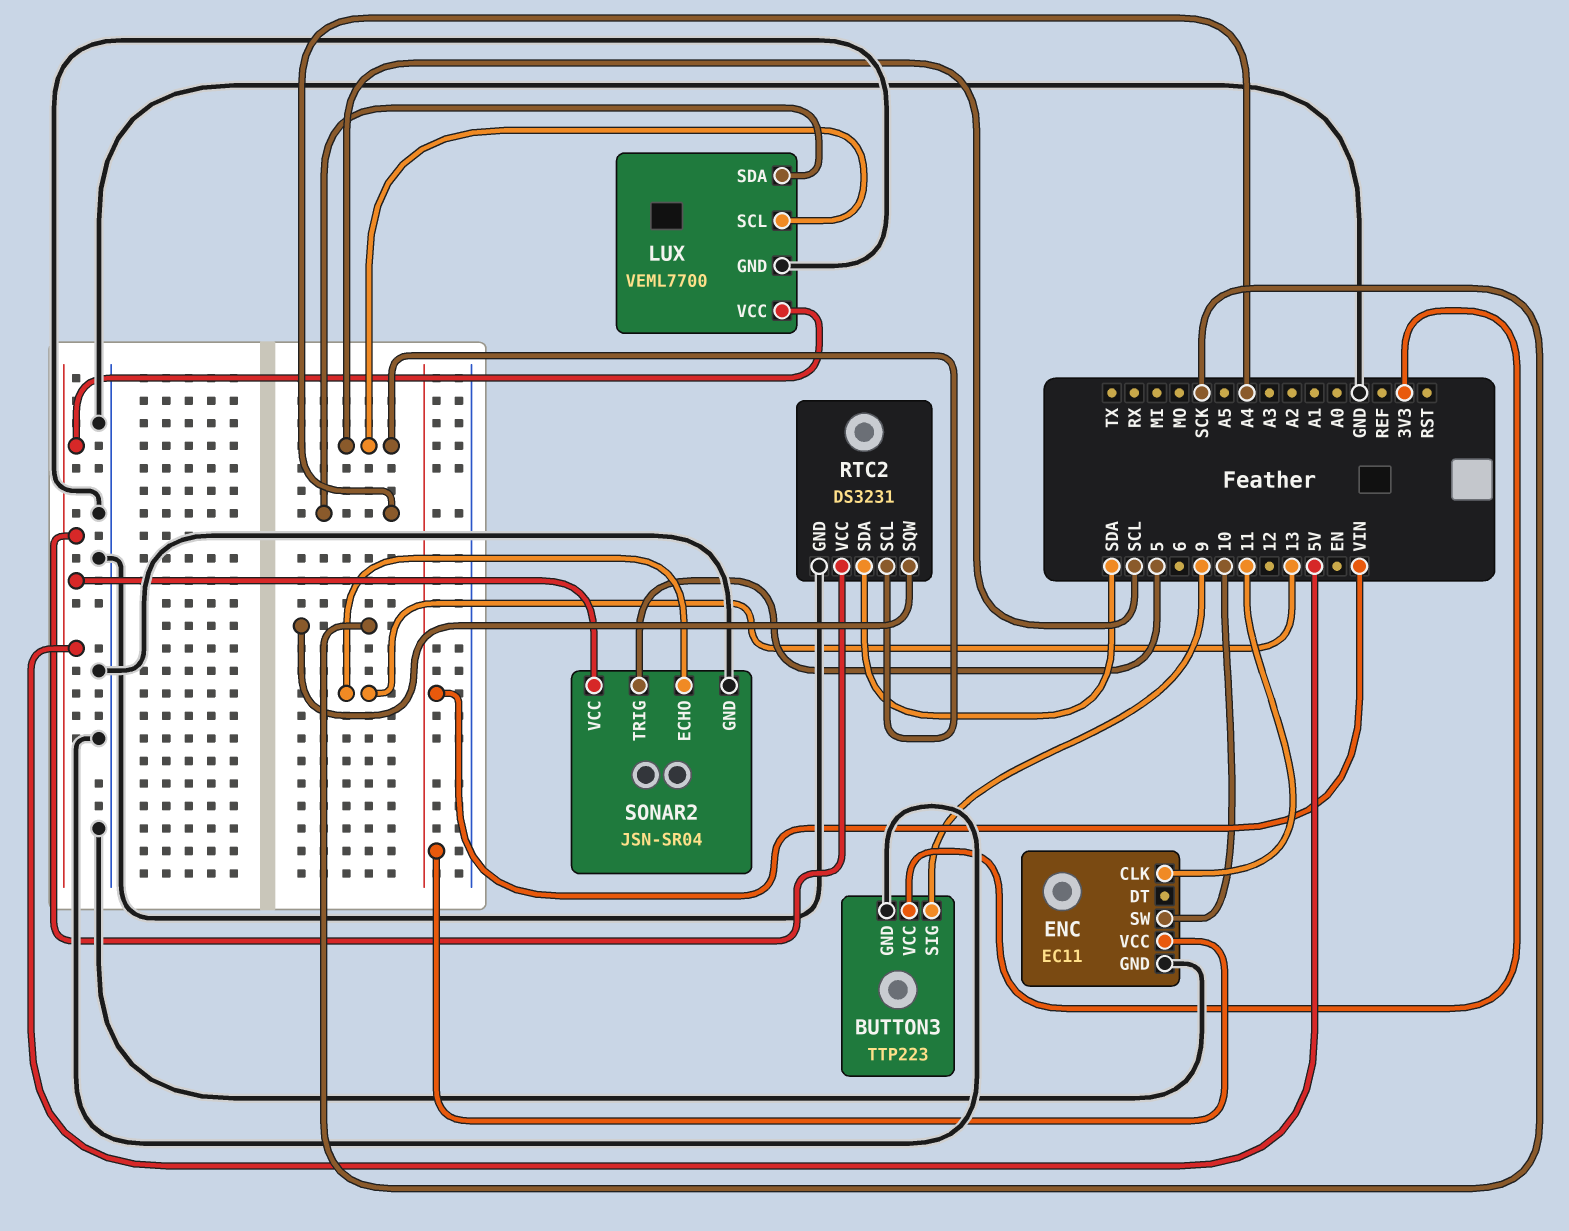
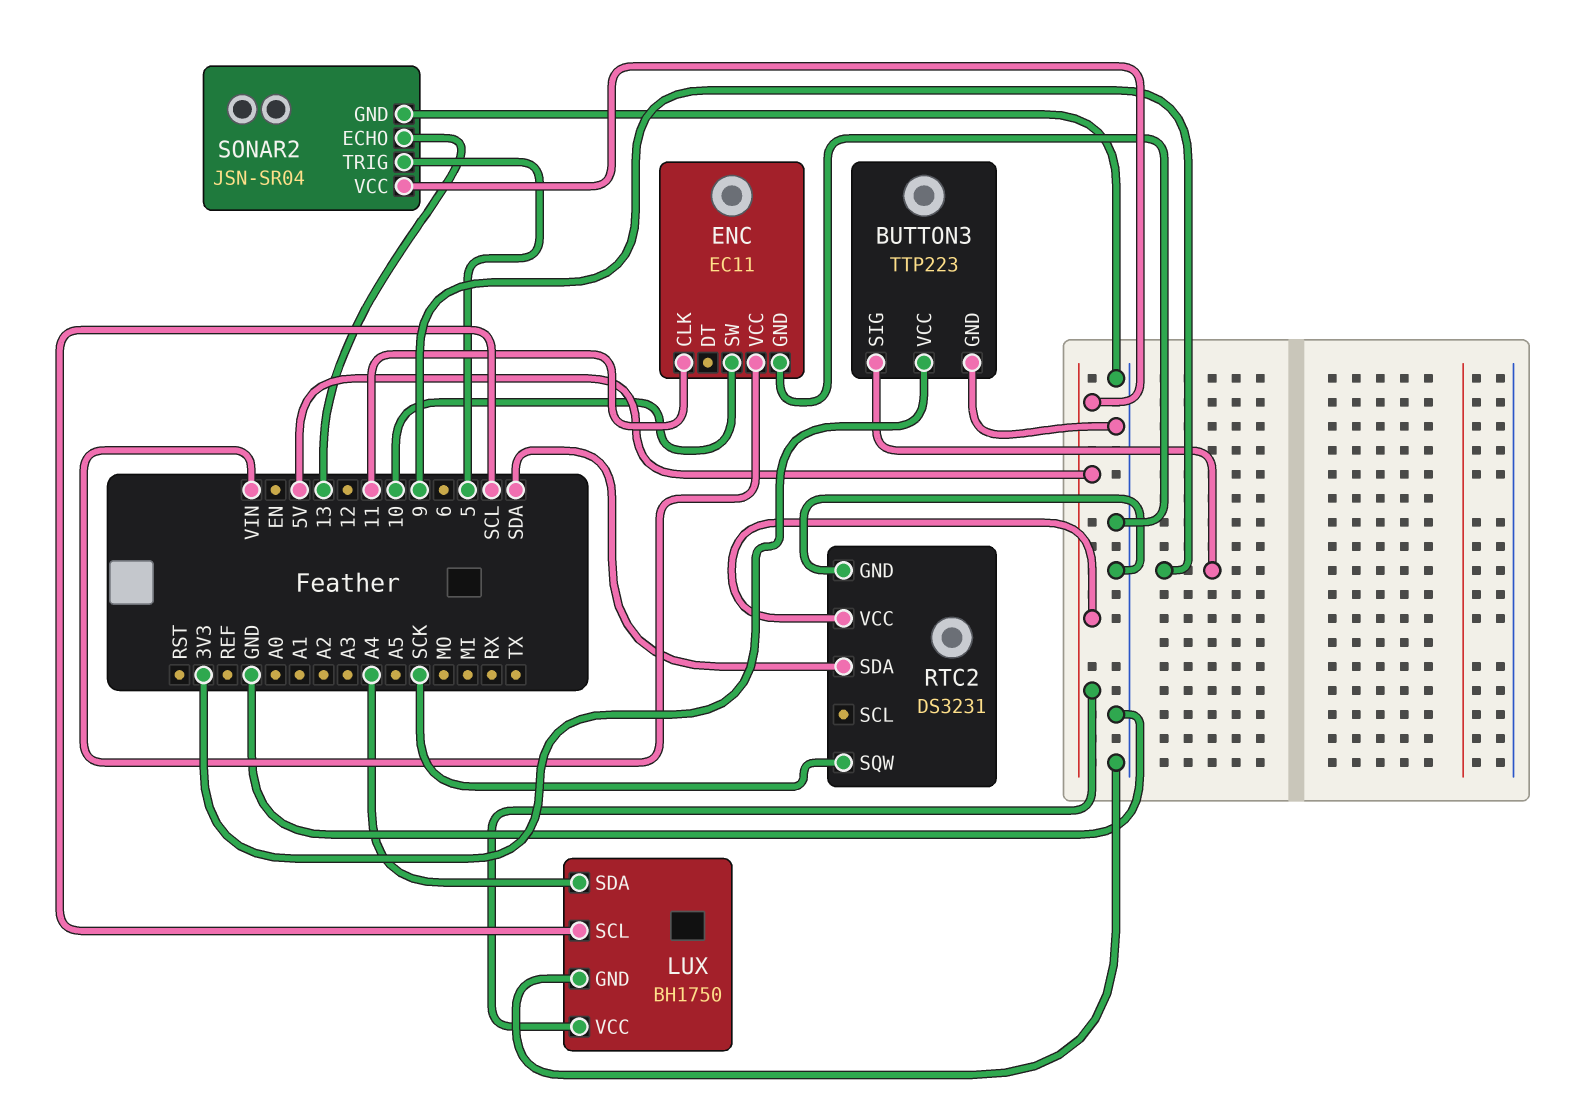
LUX: VEML7700 -> BH1750
RTC2 pin SCL: SCL -> none

